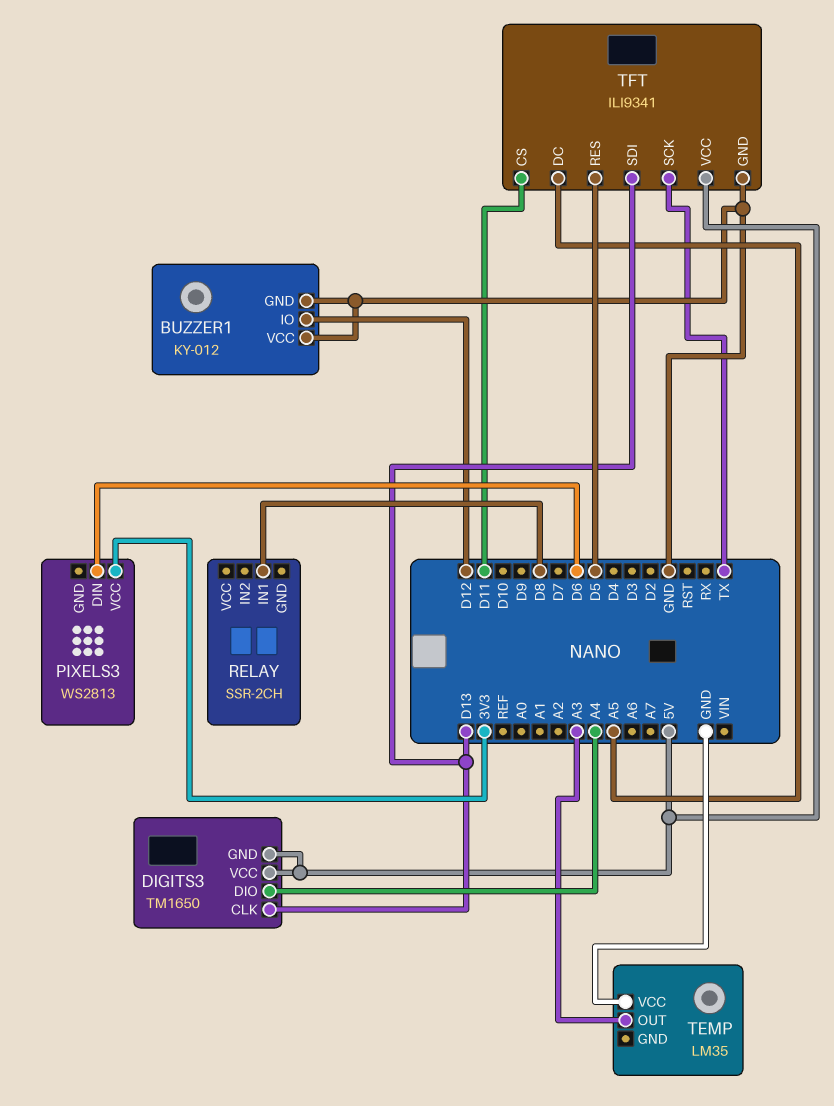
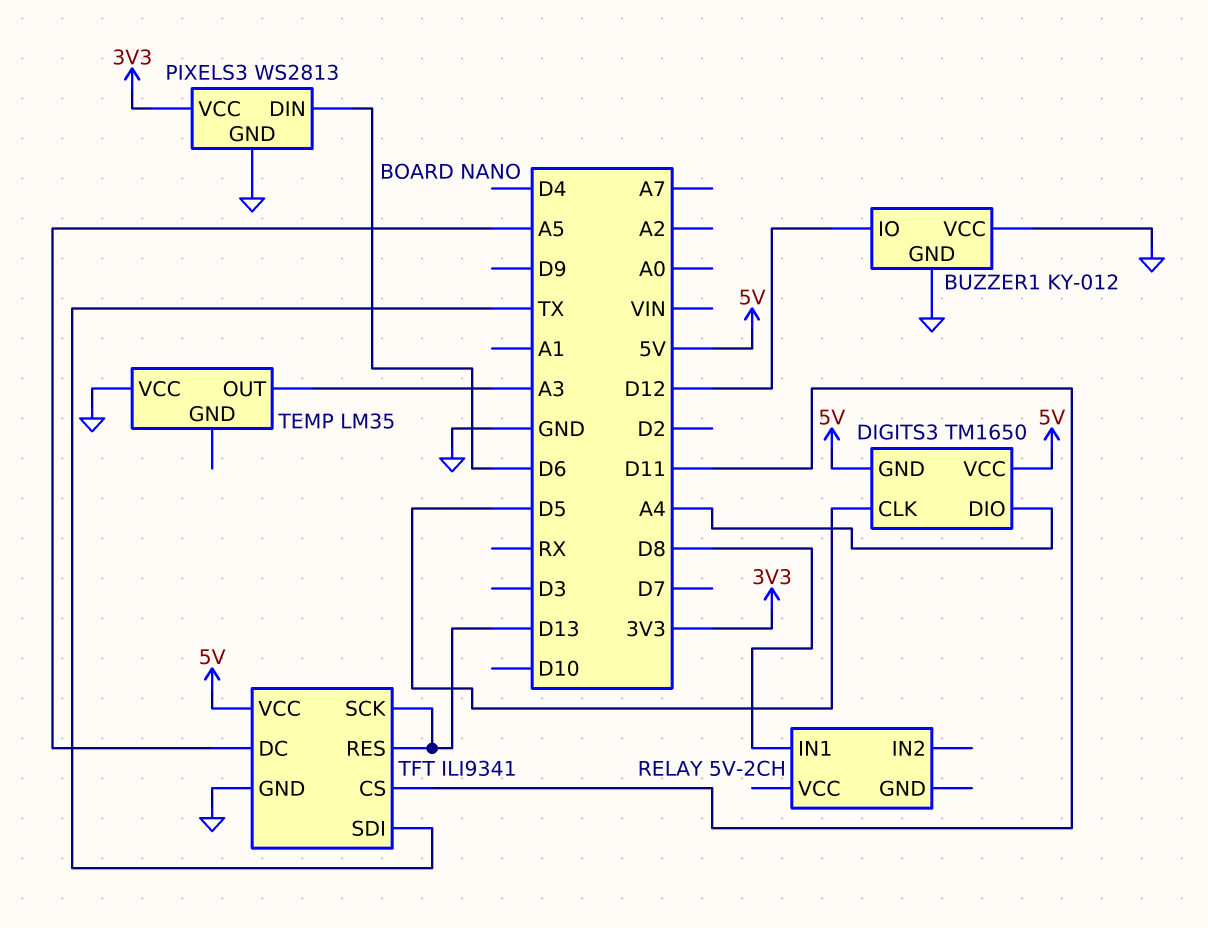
DIGITS3 pin CLK: D13 -> D5
PIXELS3 pin GND: none -> GND
RELAY: SSR-2CH -> 5V-2CH
TFT pin RES: D5 -> D13
TFT pin SCK: TX -> D13
TFT pin SDI: D13 -> TX

